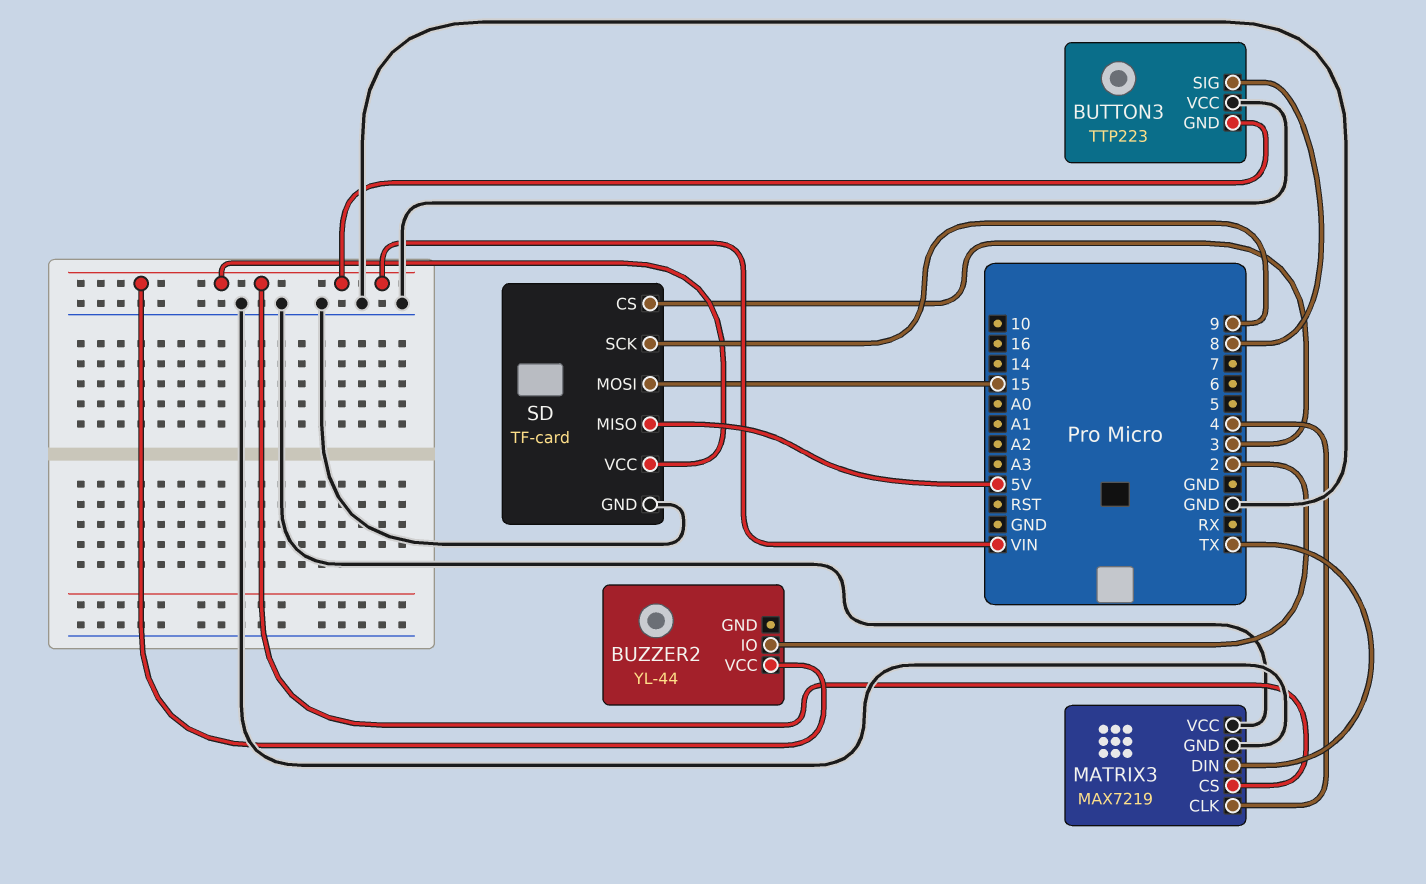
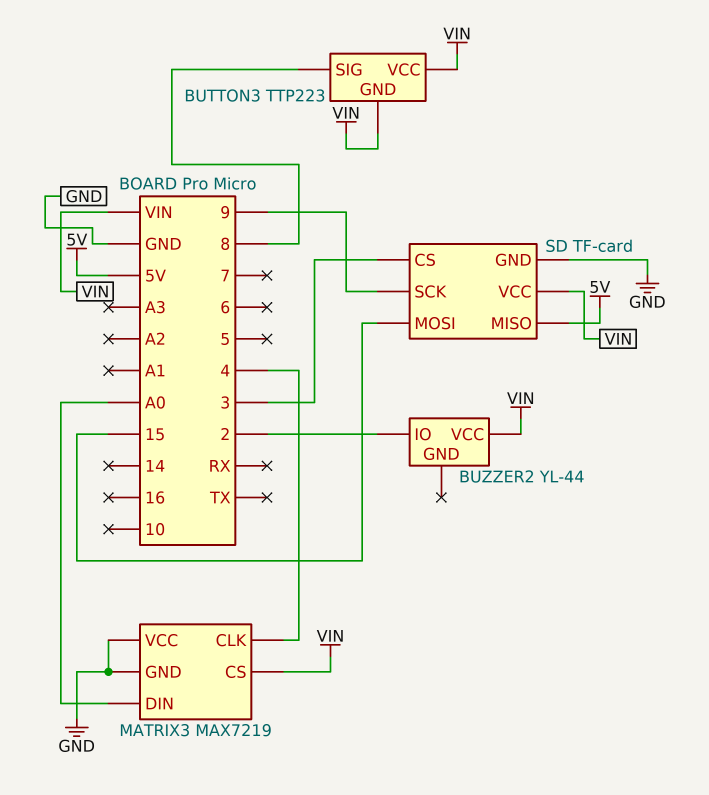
BUTTON3 pin VCC: GND -> VIN
MATRIX3 pin DIN: TX -> A0

